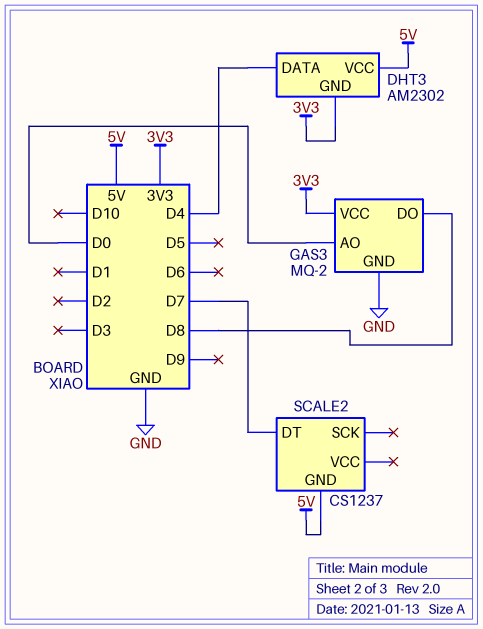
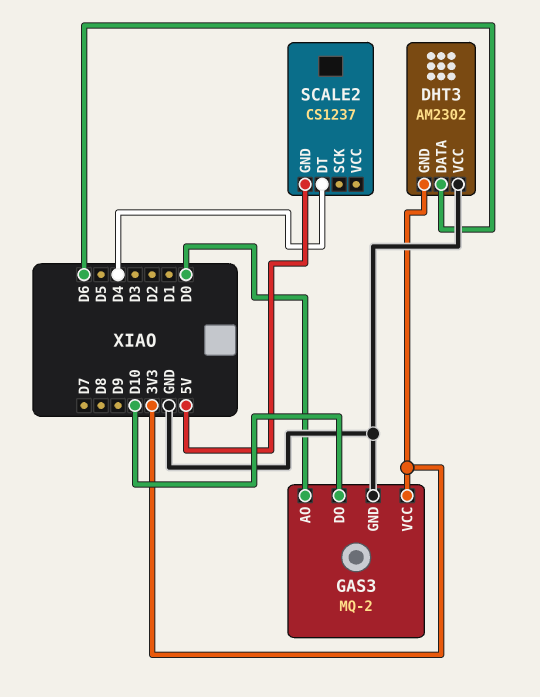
DHT3 pin DATA: D4 -> D6
DHT3 pin VCC: 5V -> GND
GAS3 pin DO: D8 -> D10
SCALE2 pin DT: D7 -> D4

